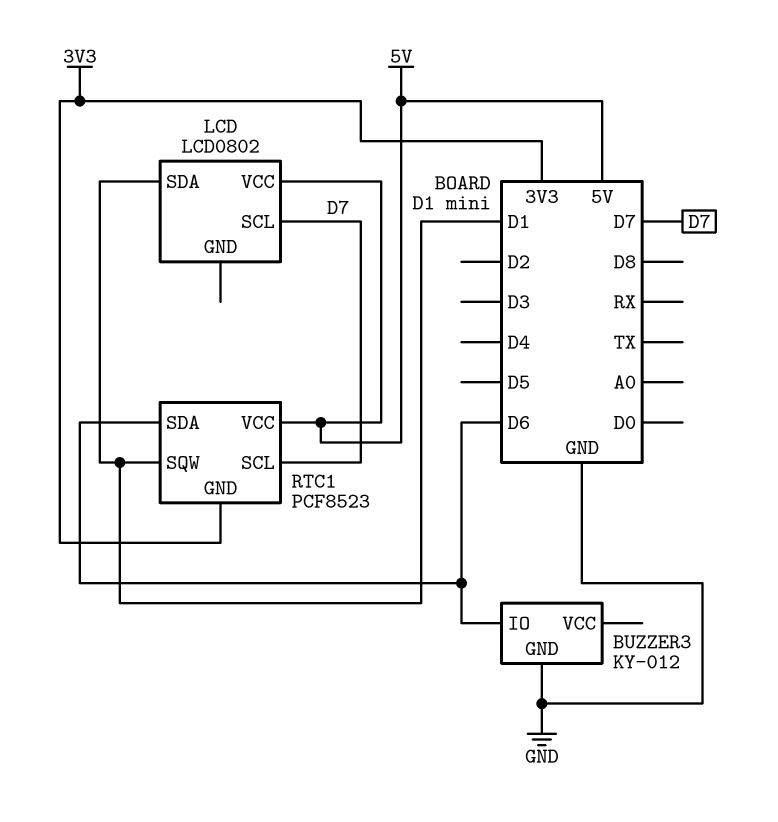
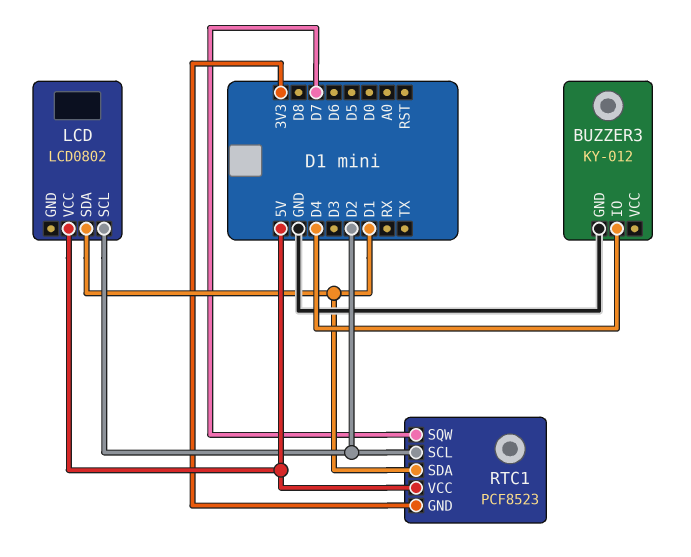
BUZZER3 pin IO: D6 -> D4
LCD pin SCL: D7 -> D2
RTC1 pin SCL: D7 -> D2
RTC1 pin SDA: D6 -> D1
RTC1 pin SQW: D1 -> D7

